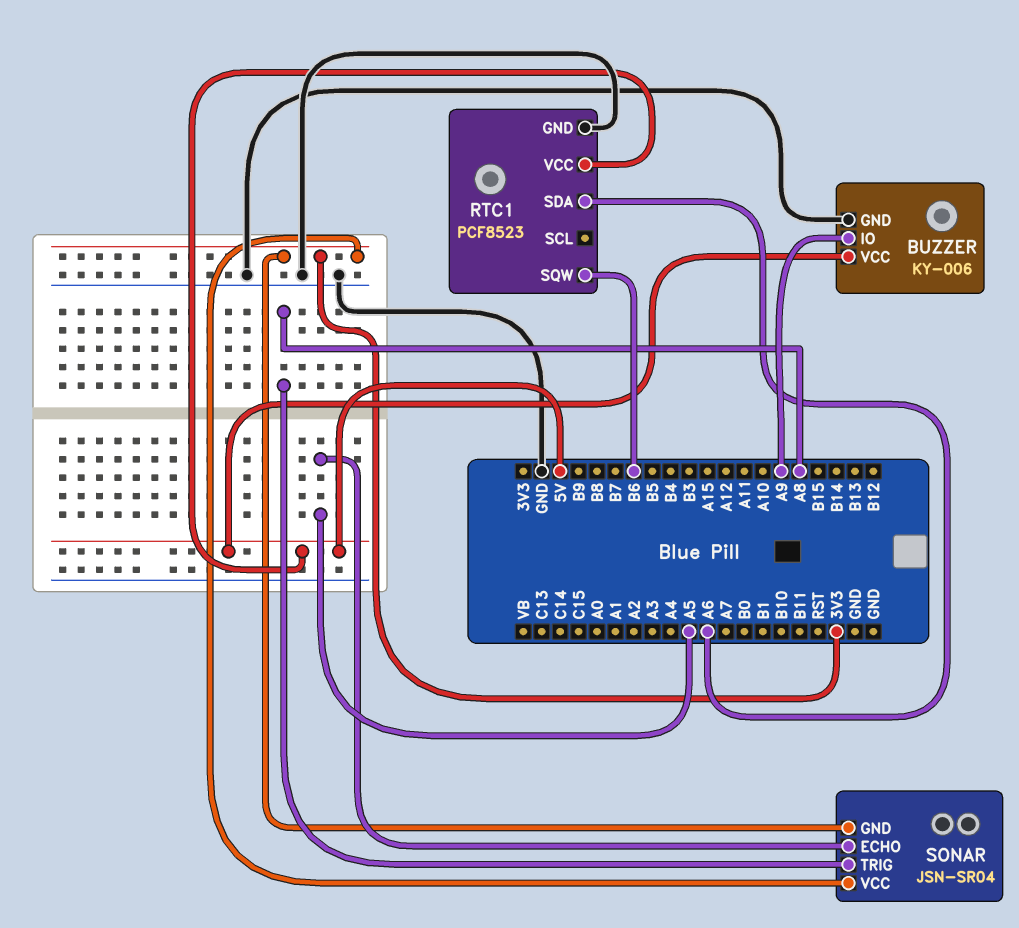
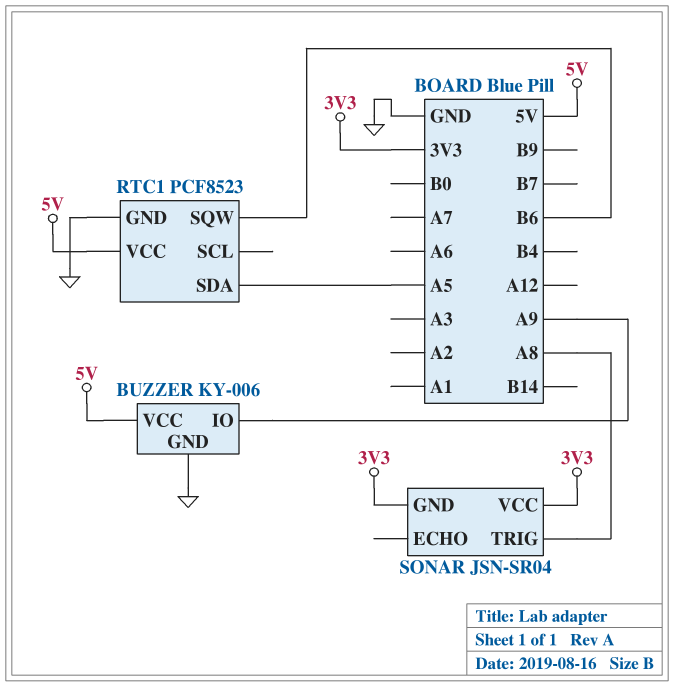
RTC1 pin SDA: A6 -> A5
SONAR pin ECHO: A5 -> none

